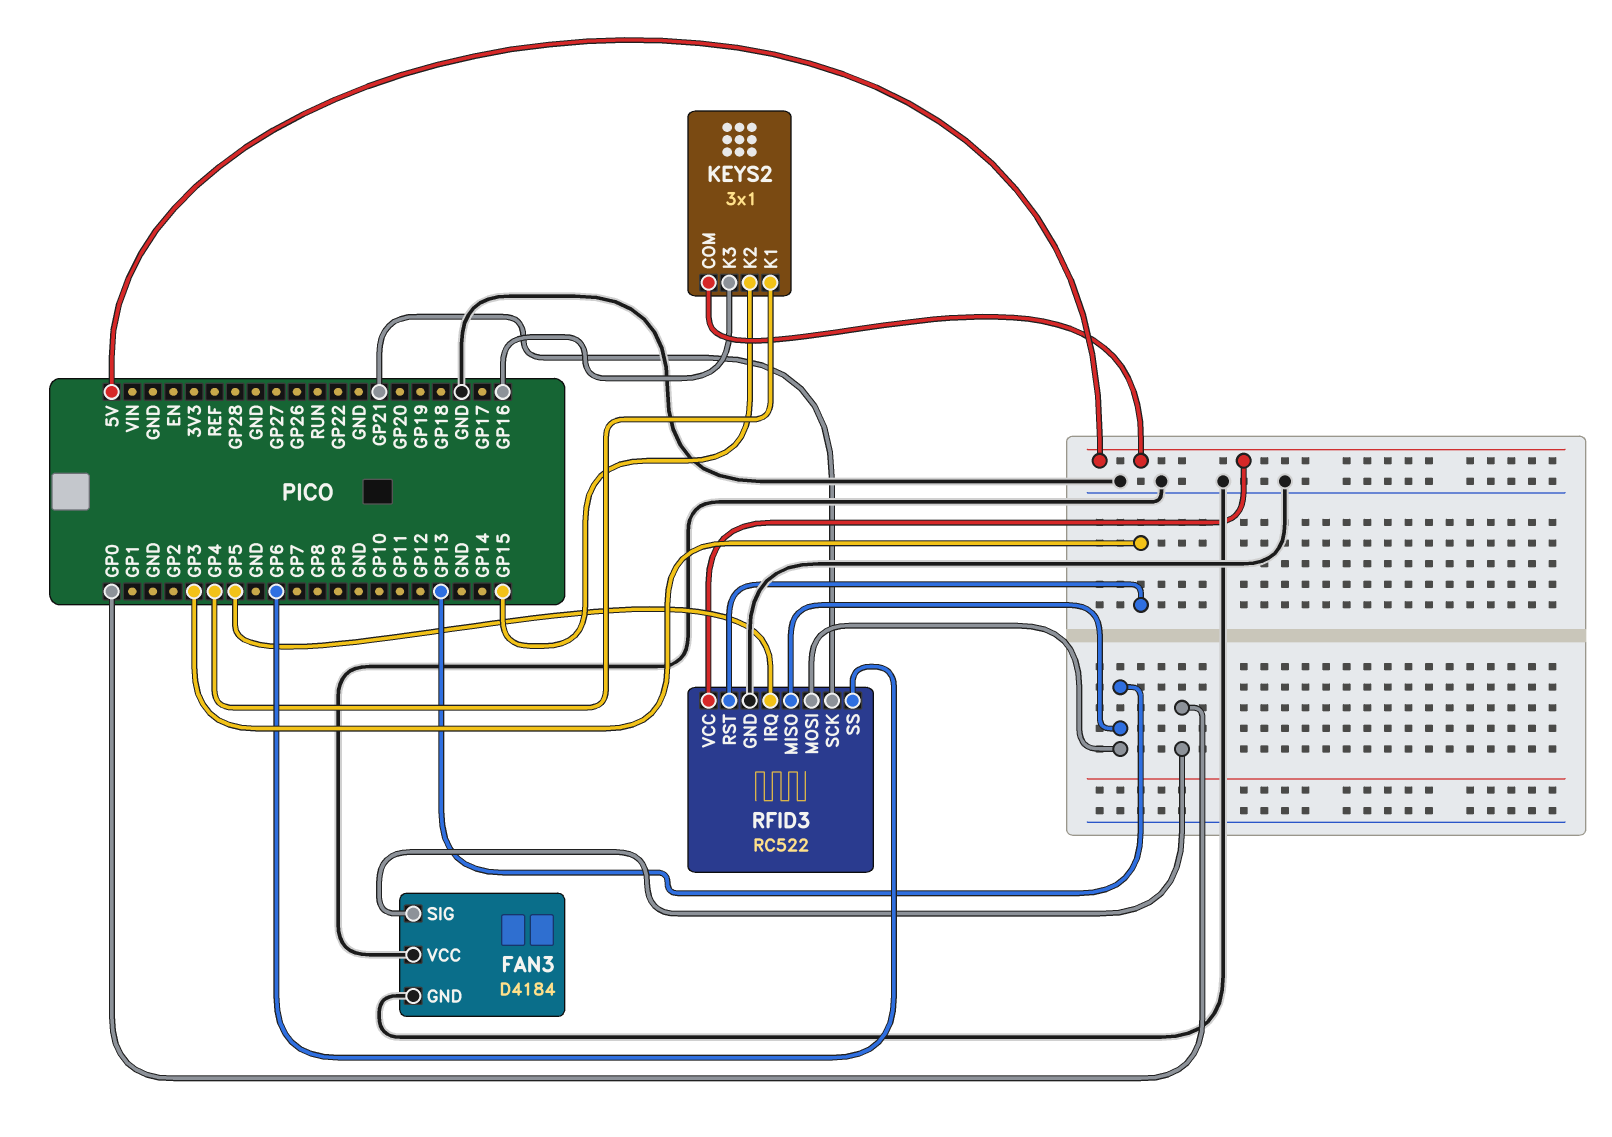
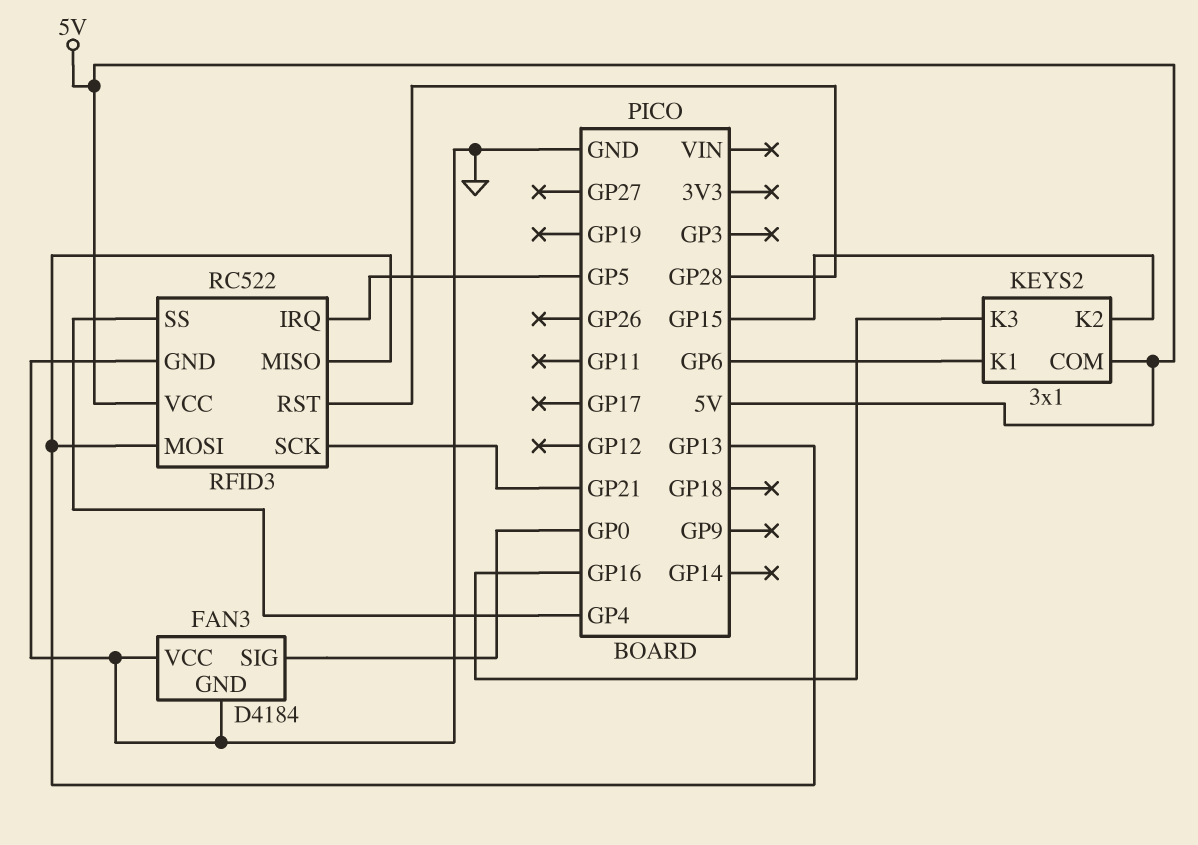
KEYS2 pin K1: GP4 -> GP6
RFID3 pin RST: GP3 -> GP28
RFID3 pin SS: GP6 -> GP4

